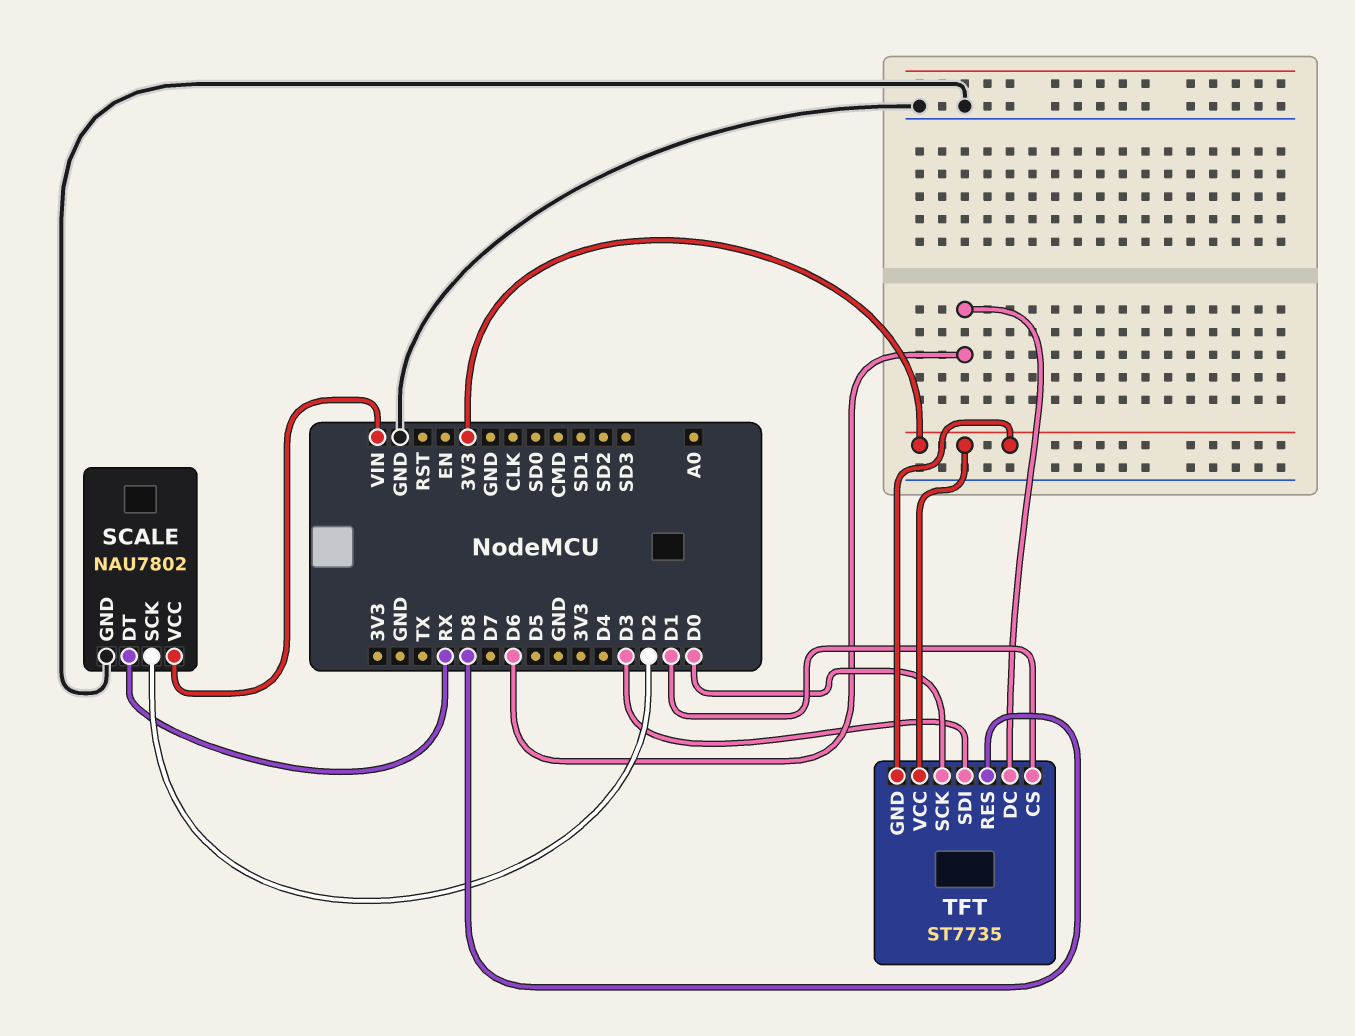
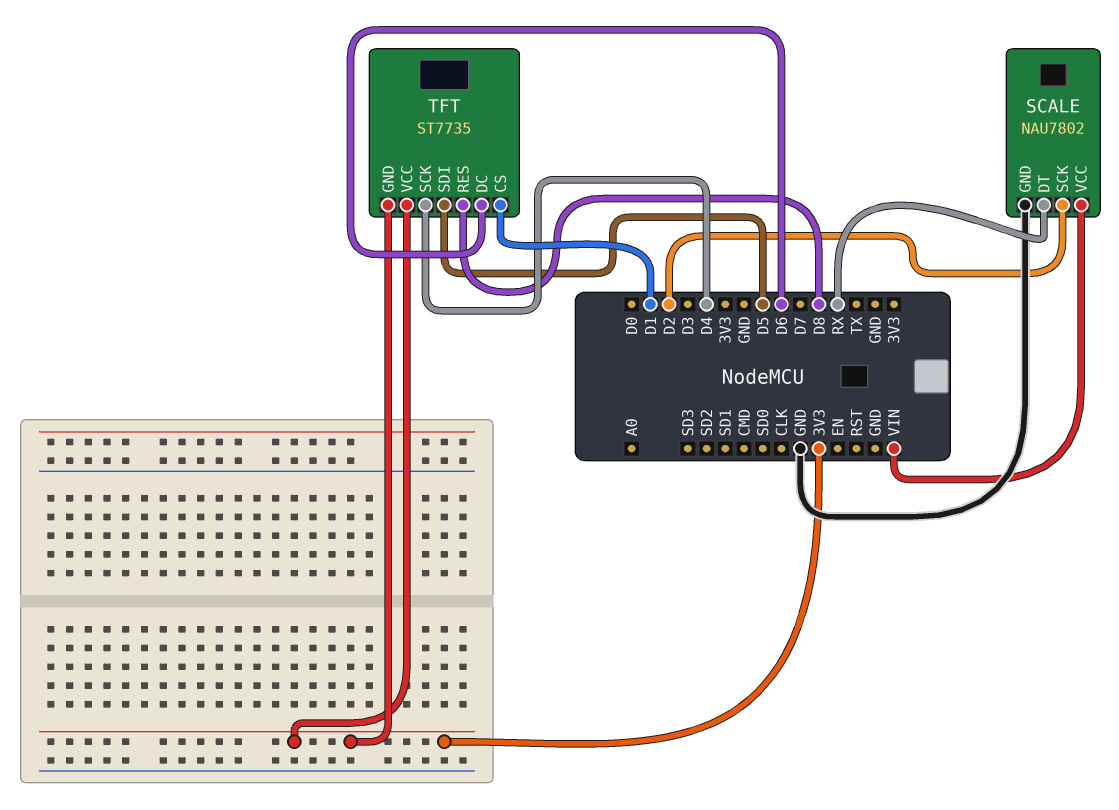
TFT pin SCK: D0 -> D4
TFT pin SDI: D3 -> D5

